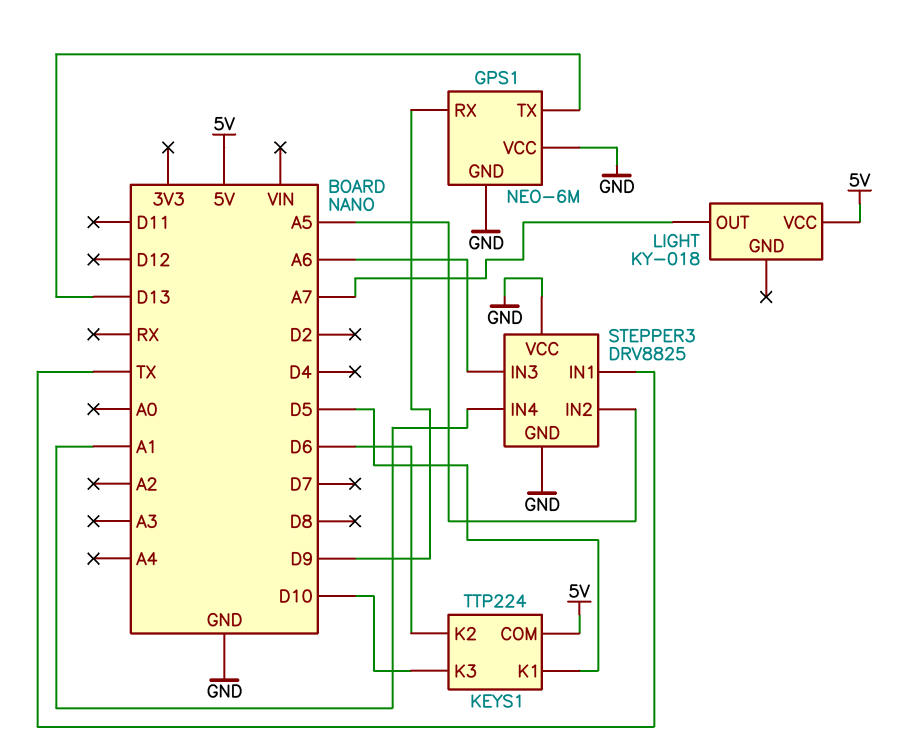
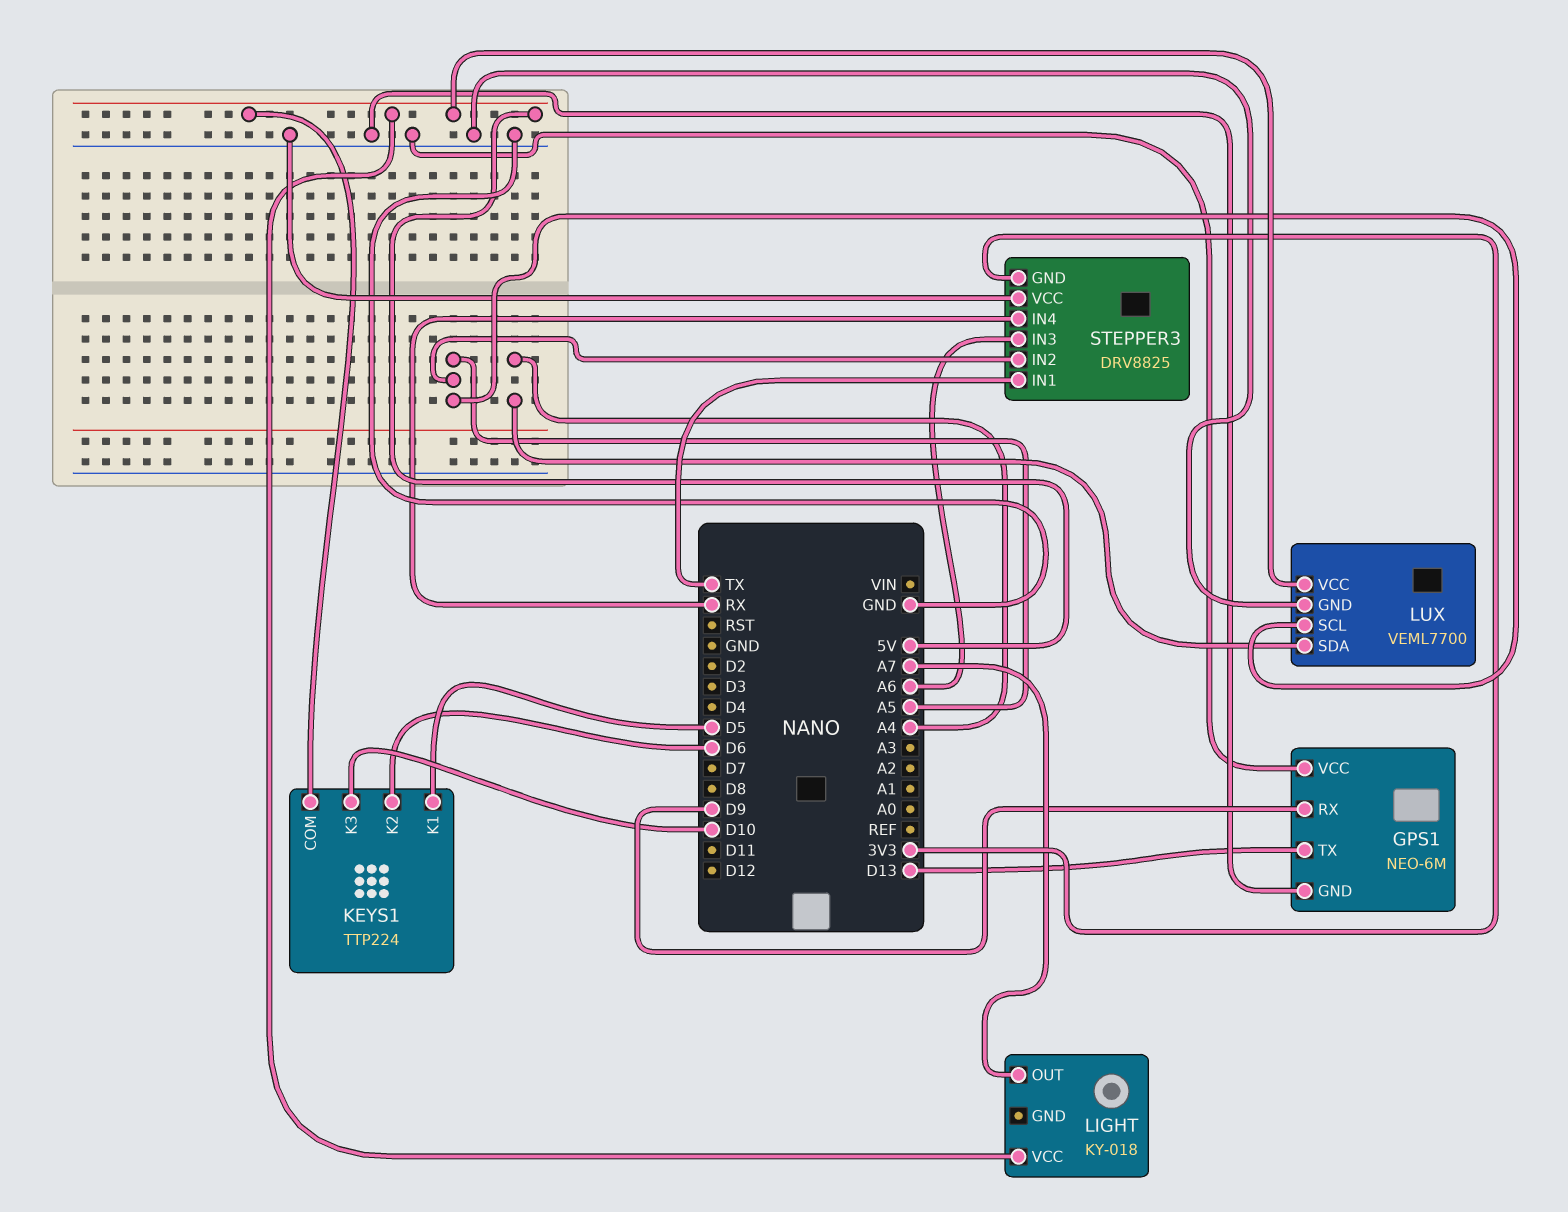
LUX: none -> VEML7700
LUX pin GND: none -> GND
LUX pin SCL: none -> A5
LUX pin SDA: none -> A4
LUX pin VCC: none -> 5V
STEPPER3 pin GND: GND -> 3V3
STEPPER3 pin IN4: A1 -> RX

